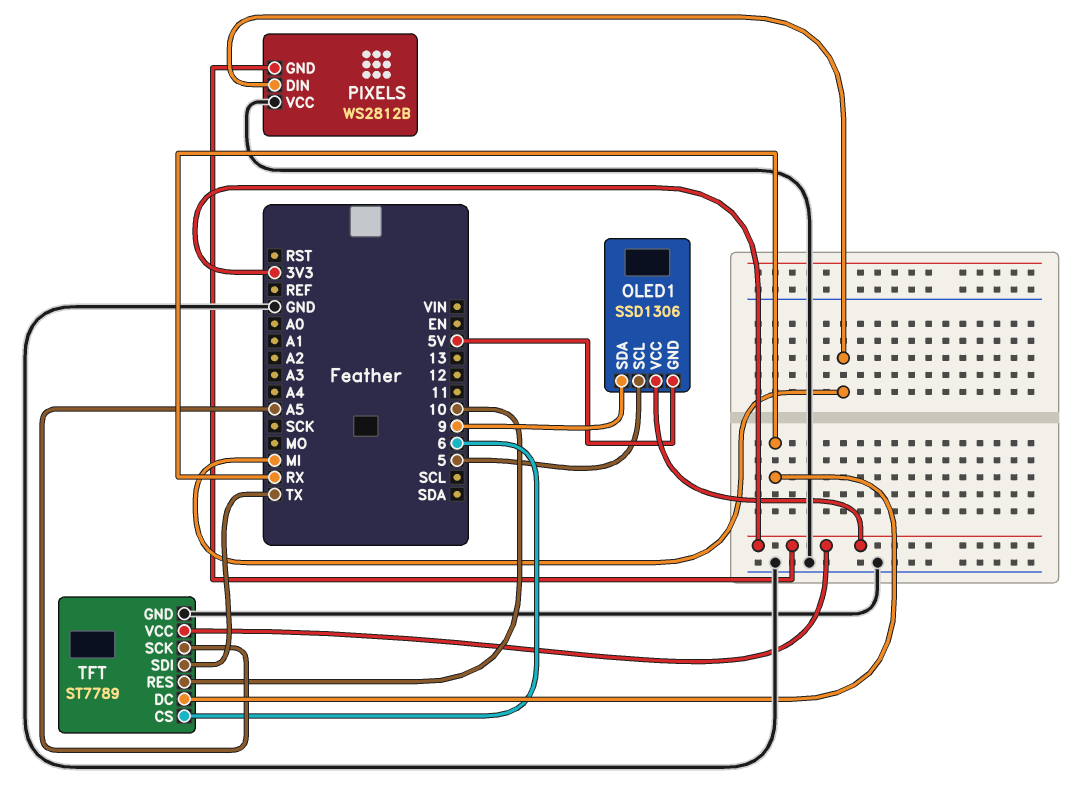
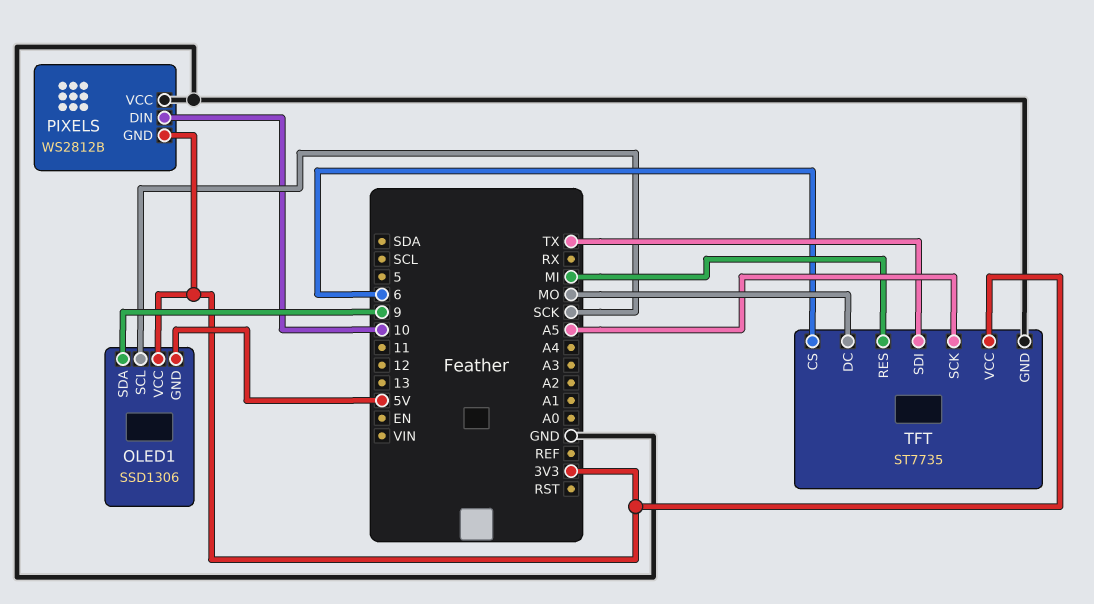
OLED1 pin SCL: 5 -> SCK
PIXELS pin DIN: MI -> 10
TFT: ST7789 -> ST7735
TFT pin DC: RX -> MO
TFT pin RES: 10 -> MI

